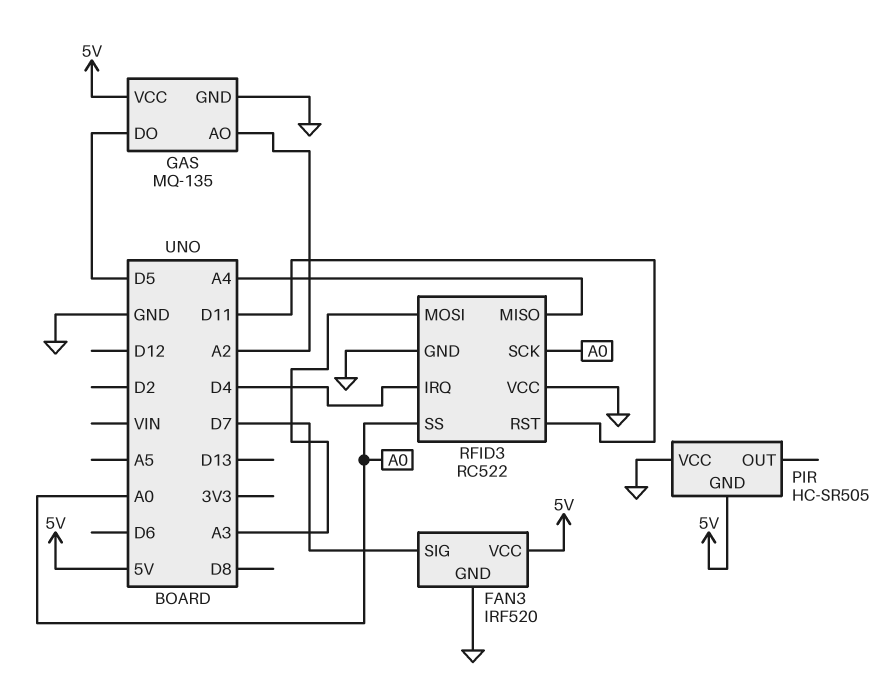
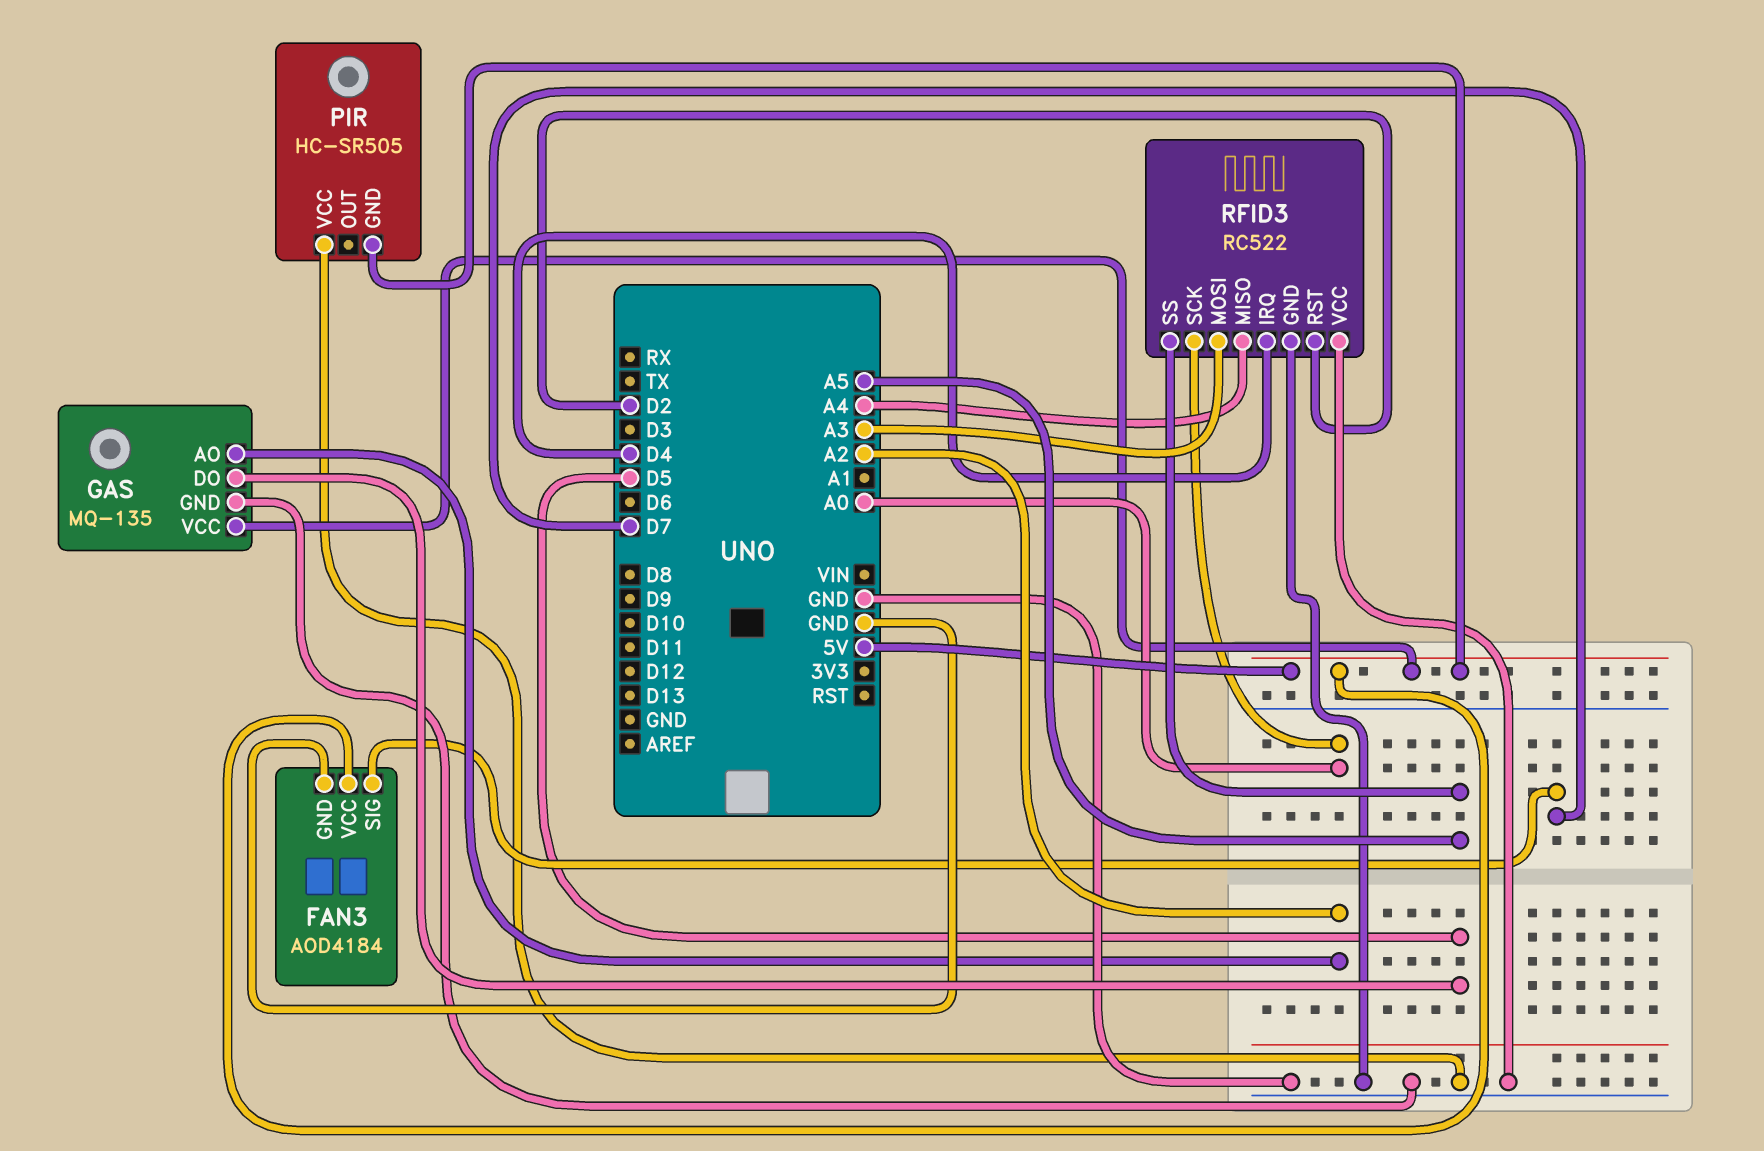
FAN3: IRF520 -> AOD4184
RFID3 pin RST: D11 -> D2
RFID3 pin SS: A0 -> A5

